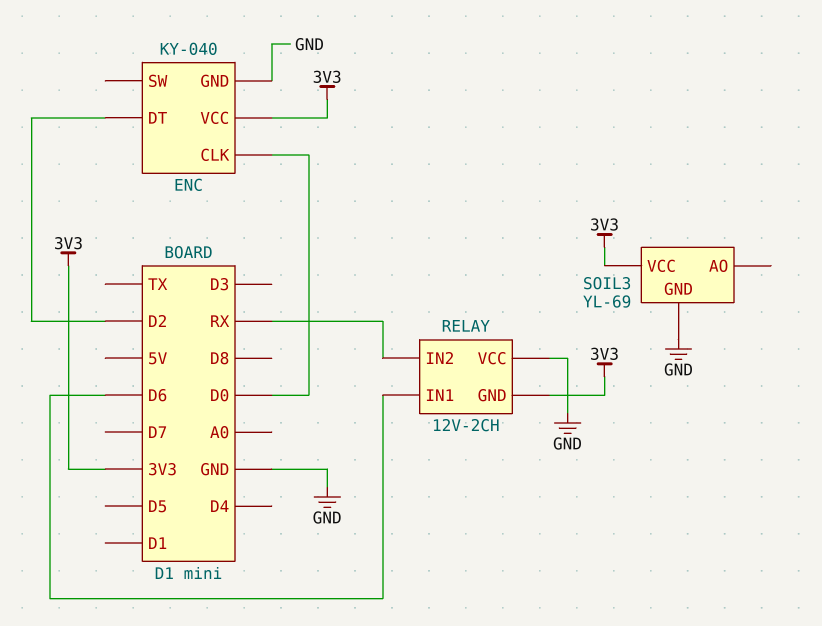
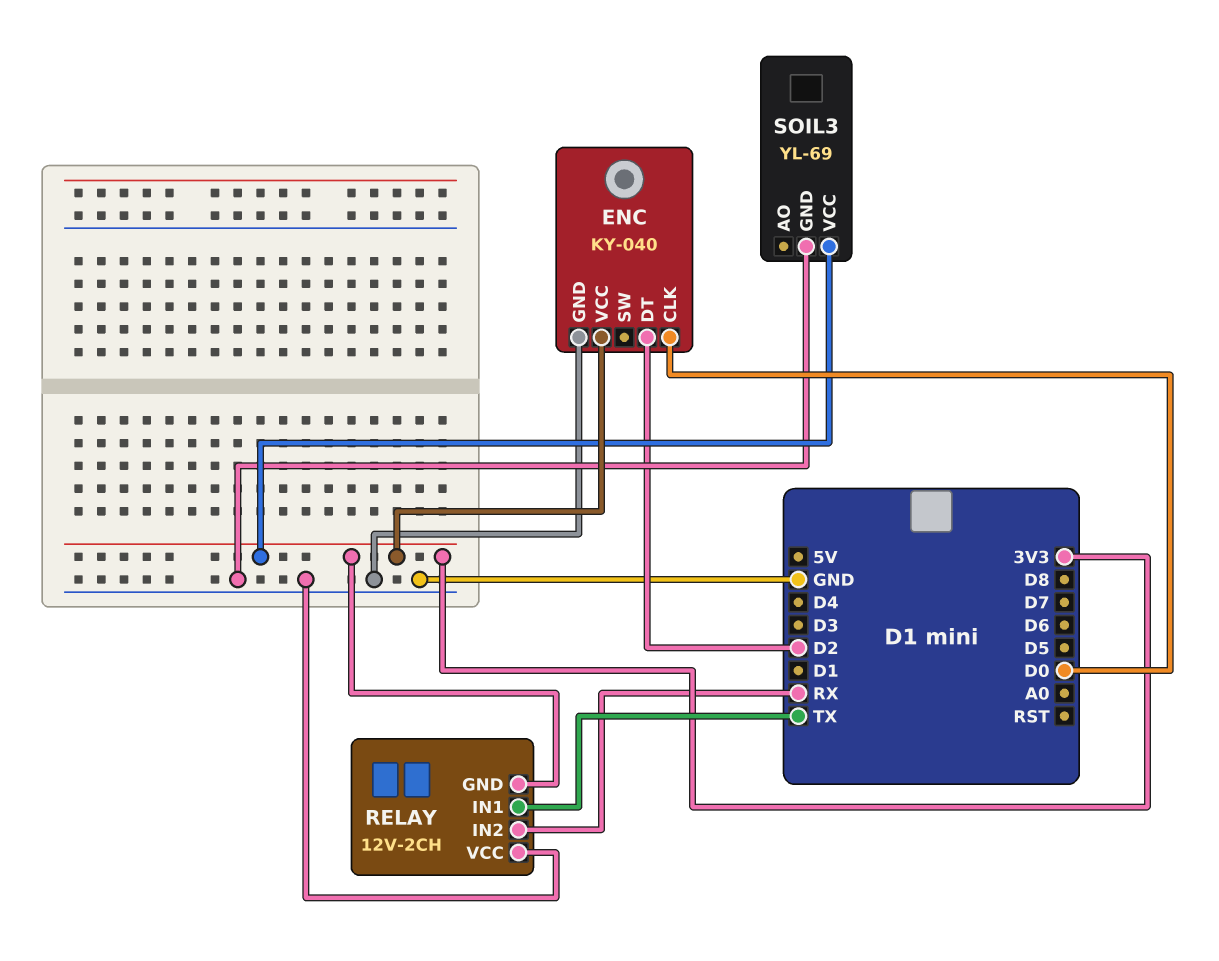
RELAY pin IN1: D6 -> TX

